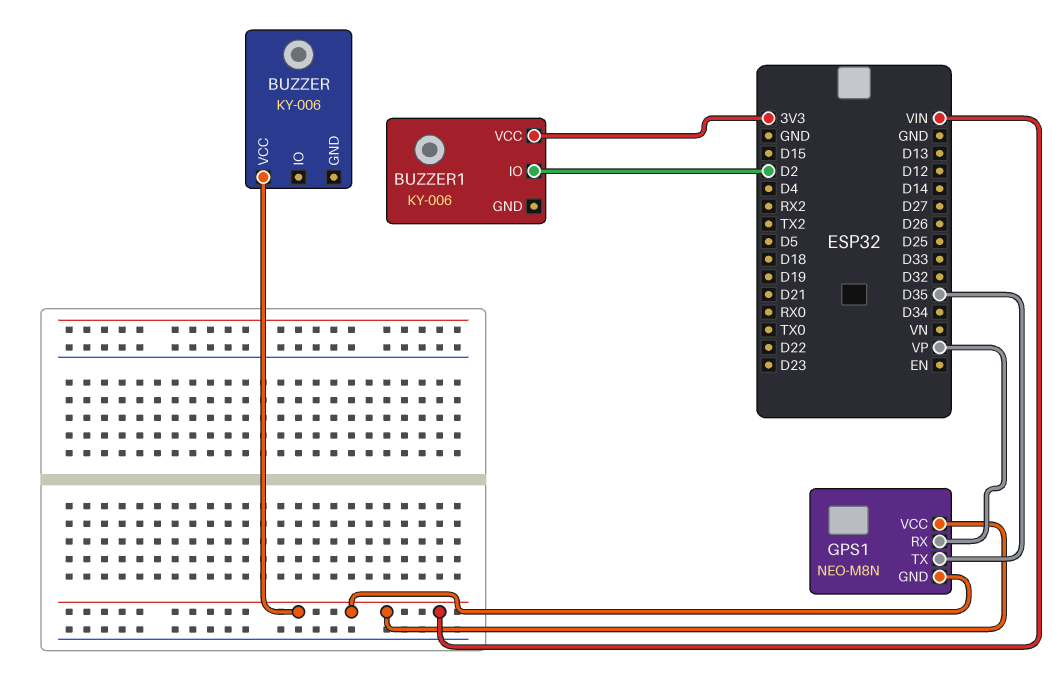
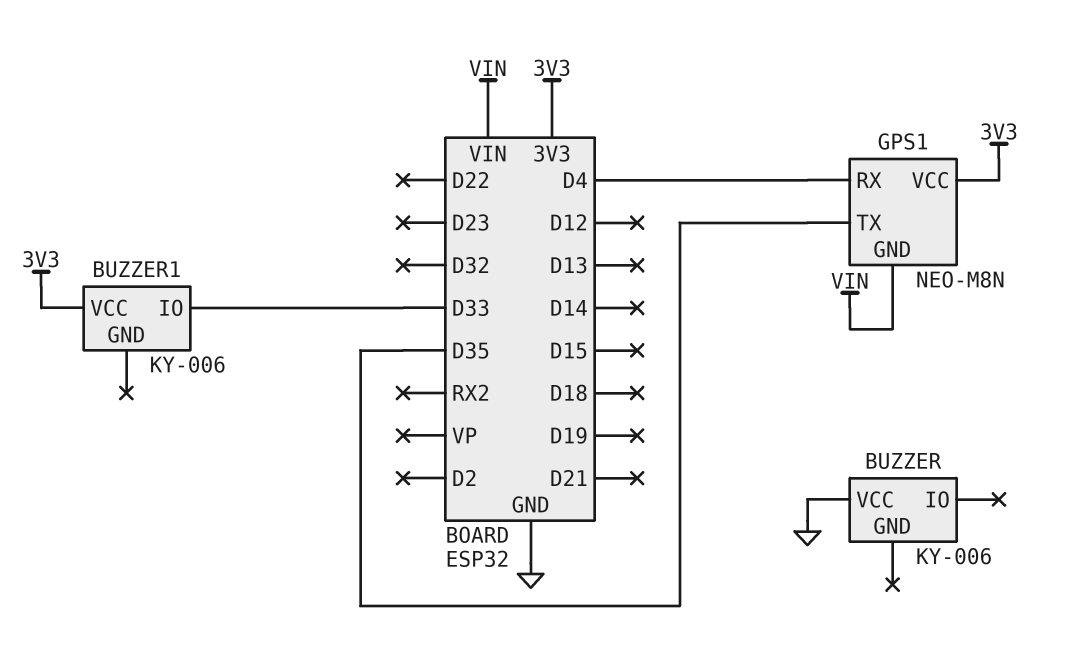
BUZZER pin VCC: VIN -> GND
BUZZER1 pin IO: D2 -> D33
GPS1 pin RX: VP -> D4
GPS1 pin VCC: VIN -> 3V3

